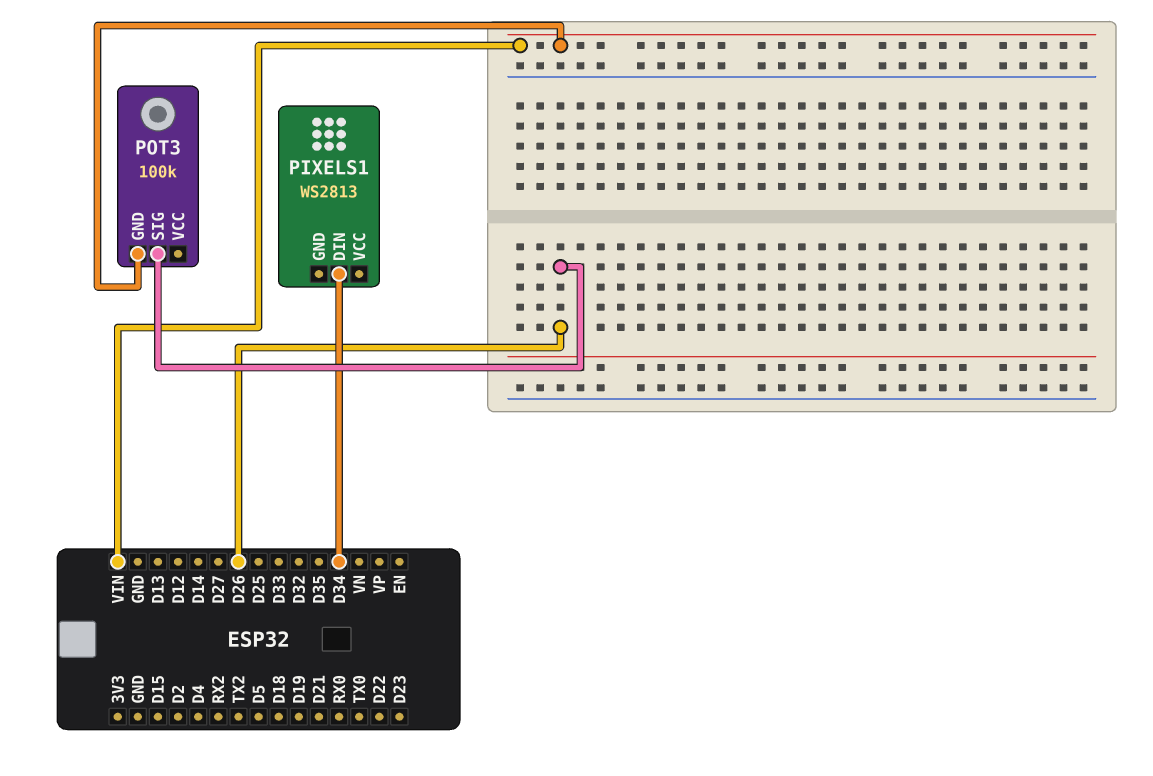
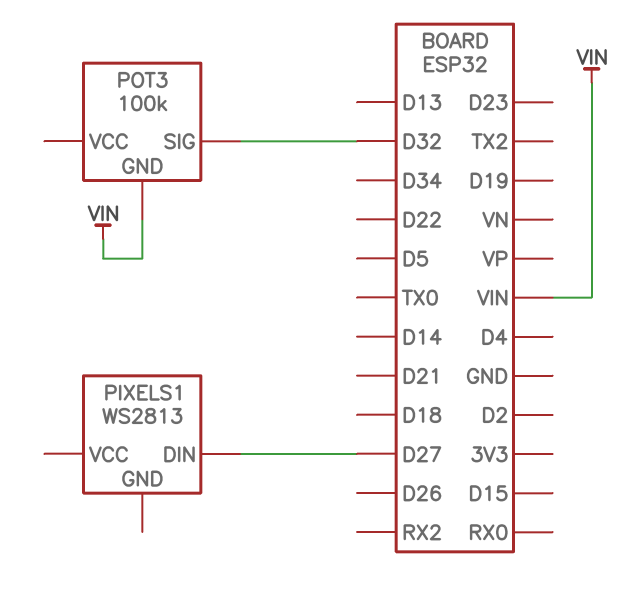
PIXELS1 pin DIN: D34 -> D27
POT3 pin SIG: D26 -> D32

